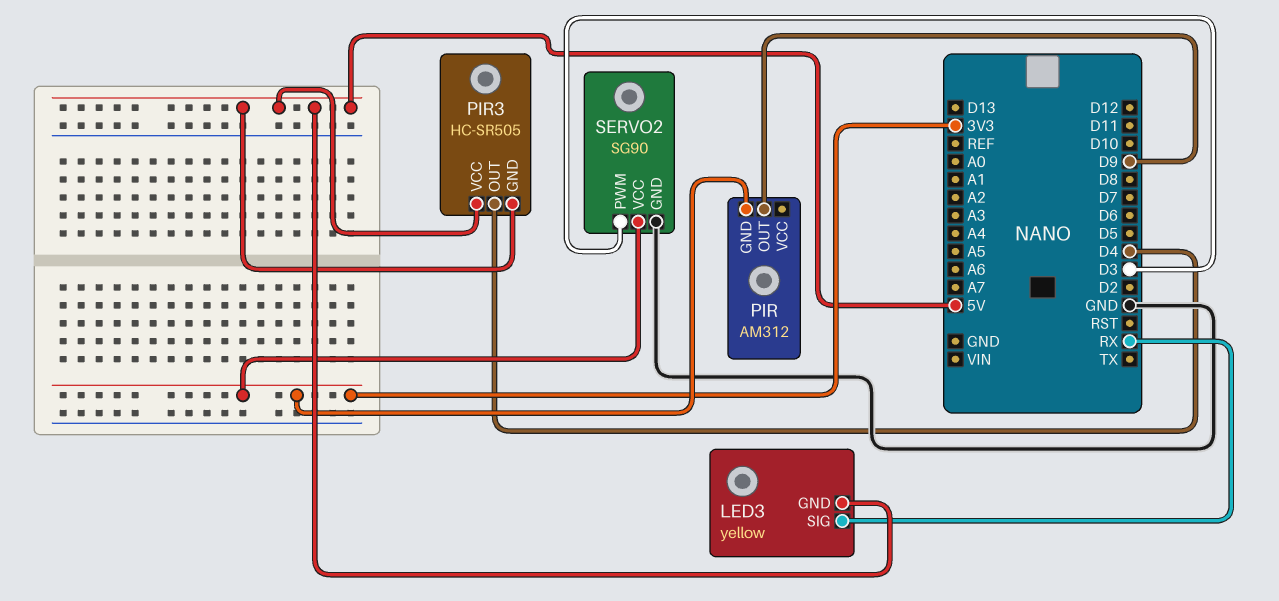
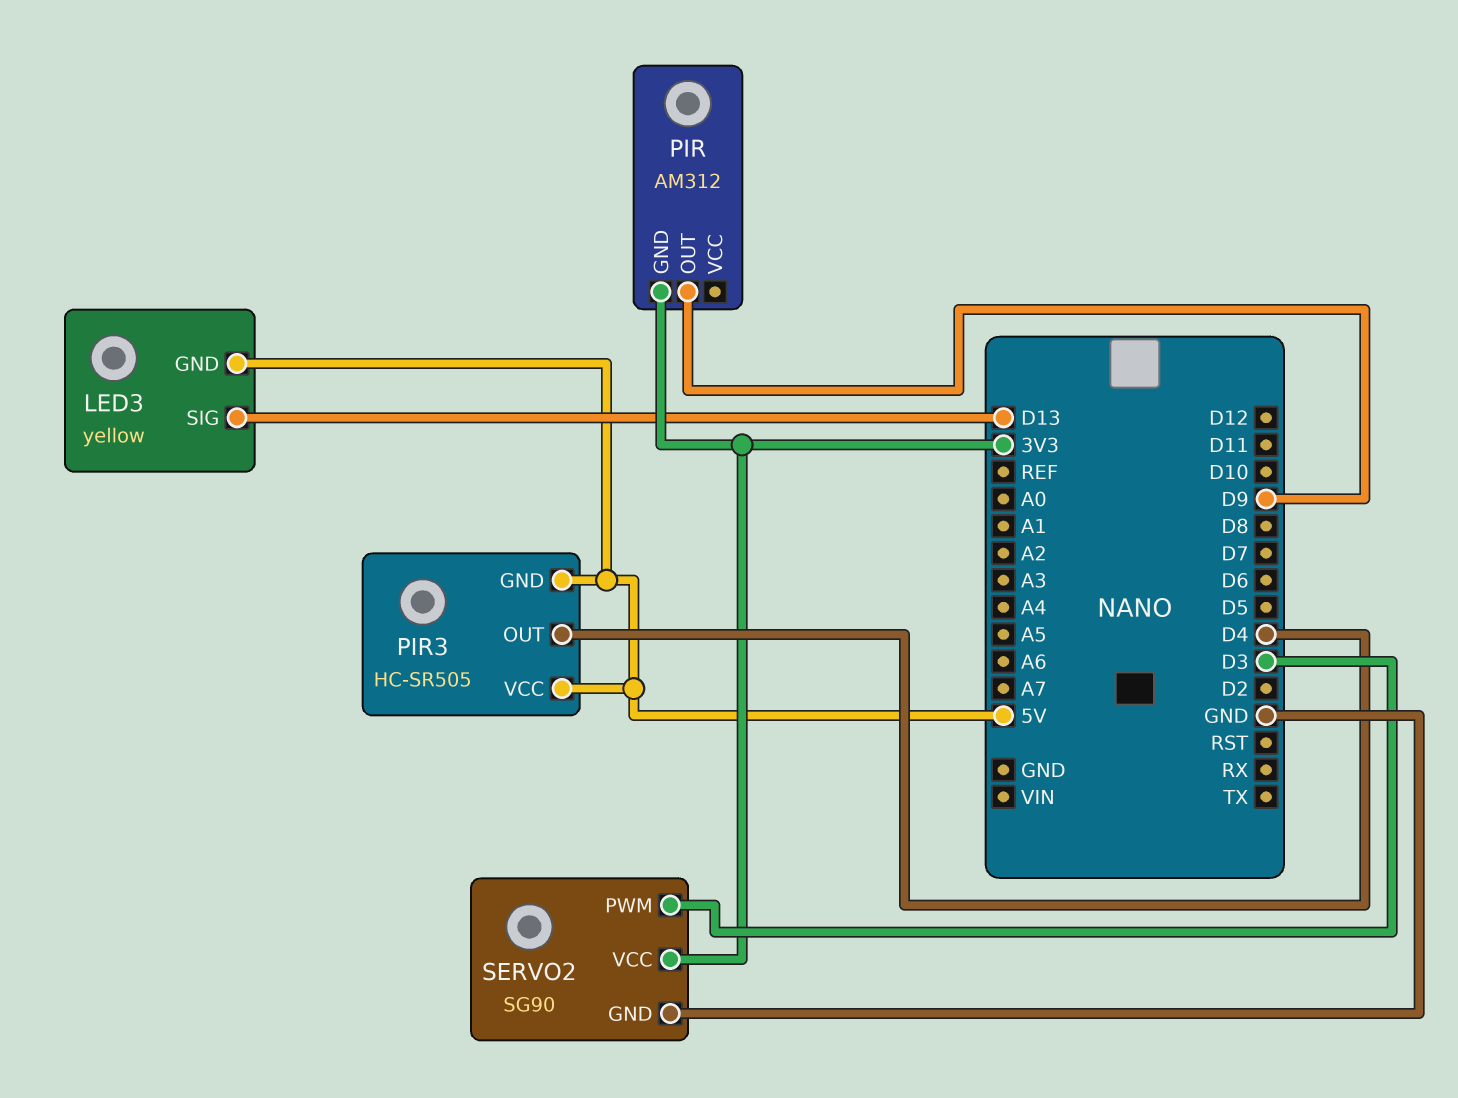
LED3 pin SIG: RX -> D13

